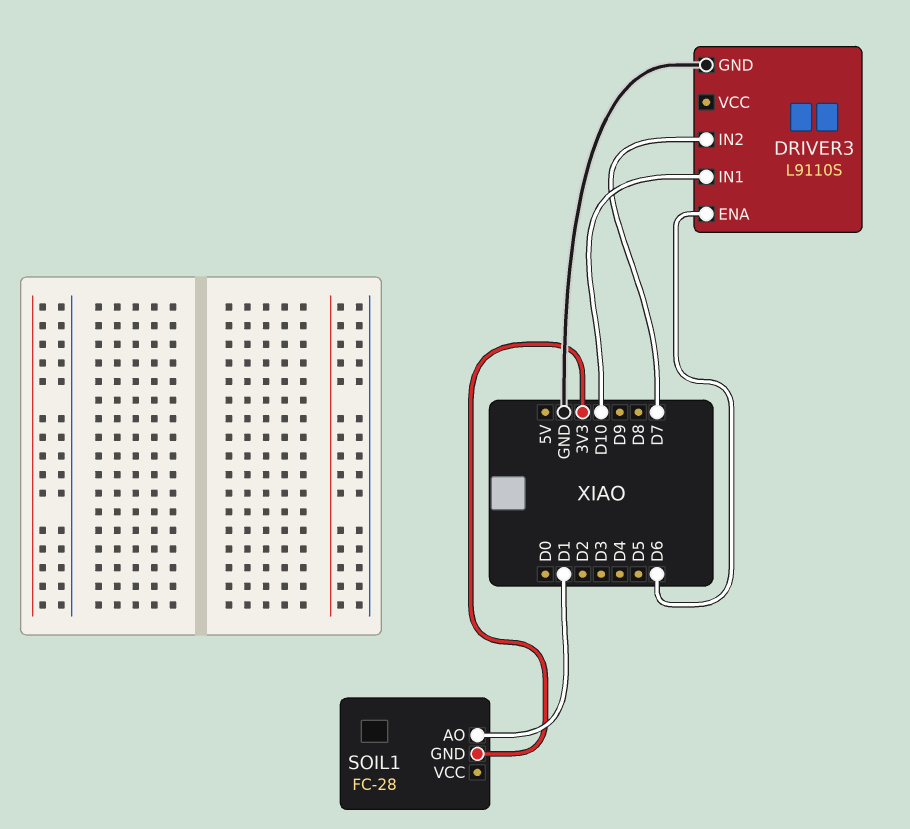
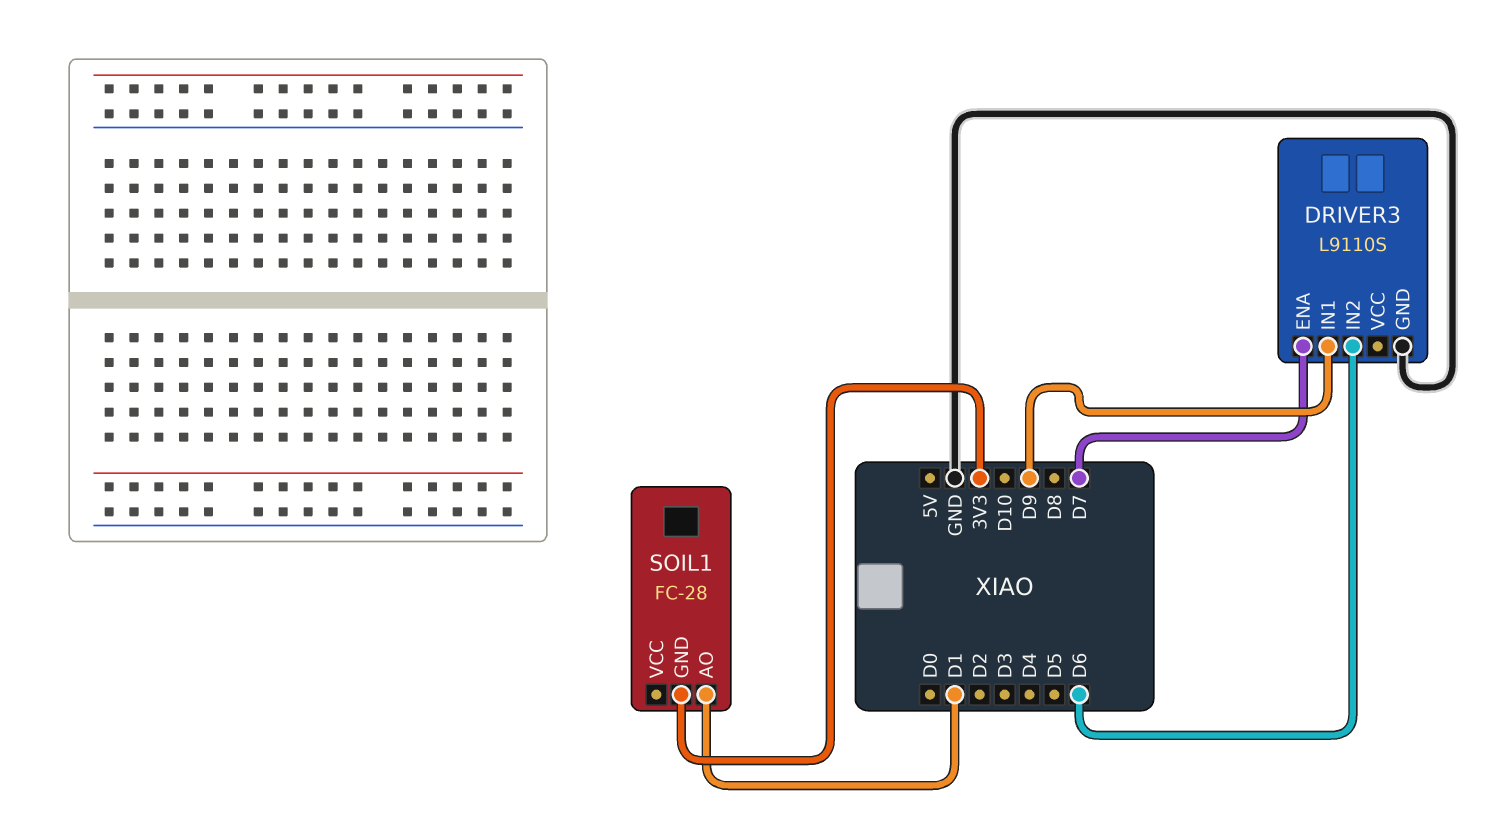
DRIVER3 pin ENA: D6 -> D7
DRIVER3 pin IN1: D10 -> D9
DRIVER3 pin IN2: D7 -> D6

